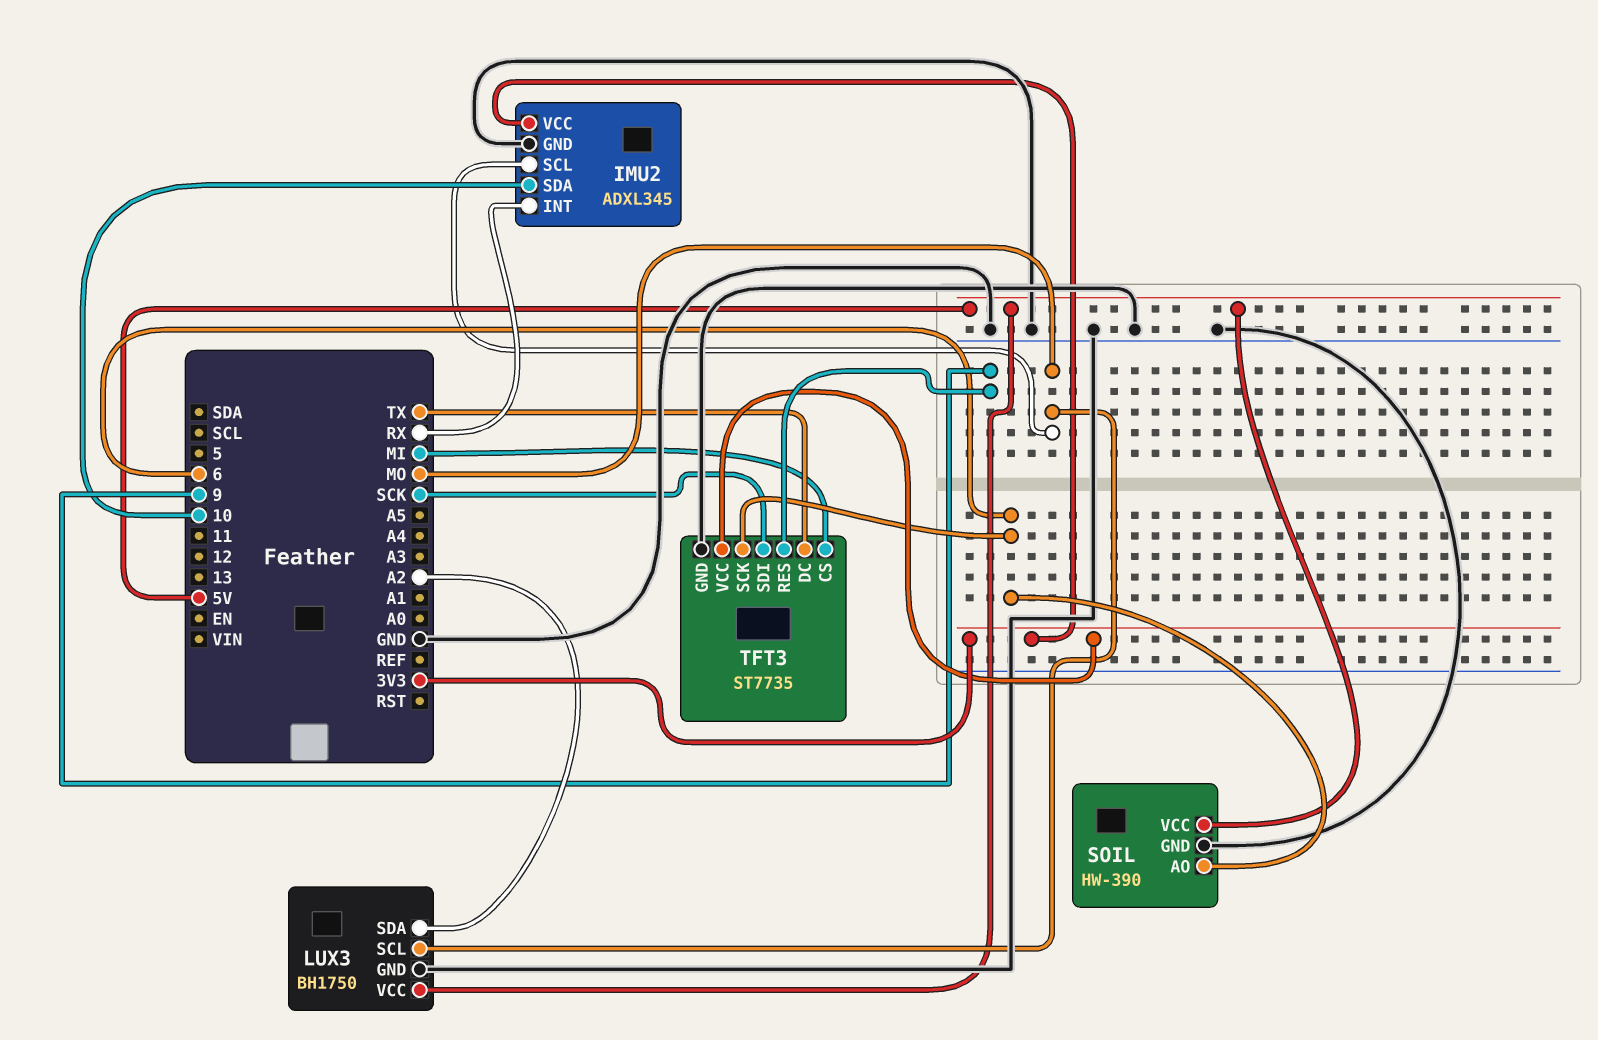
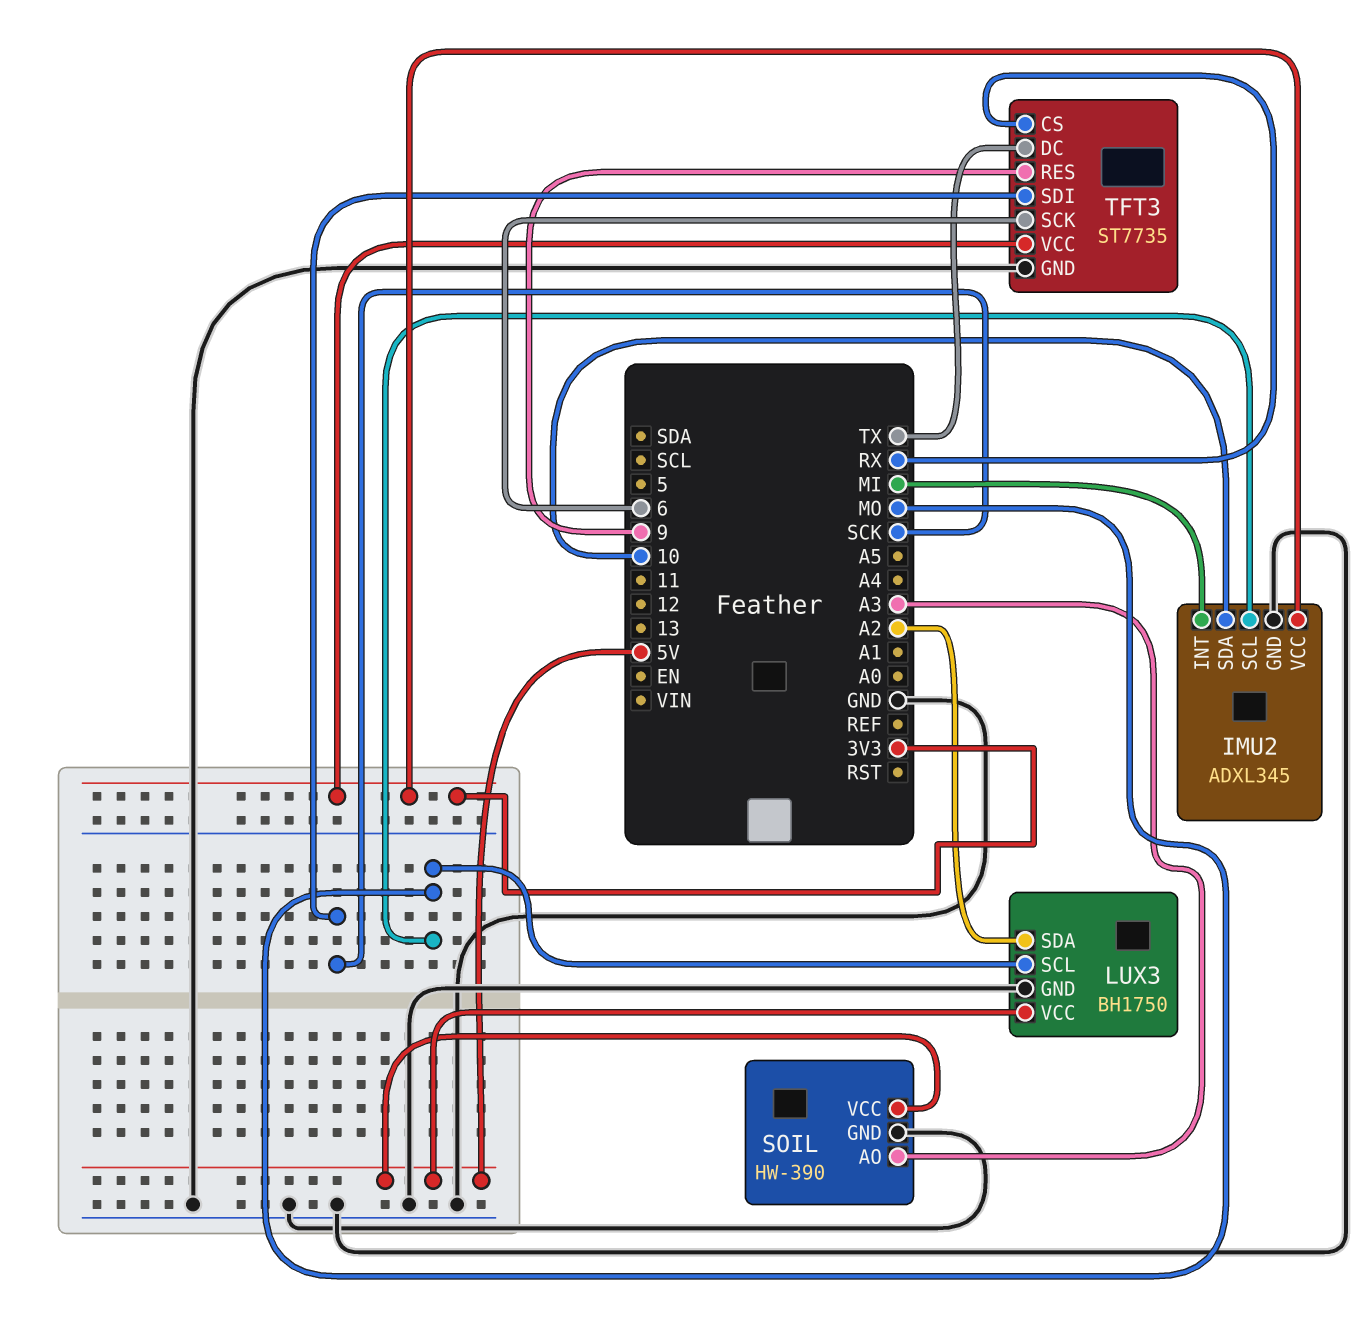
IMU2 pin INT: RX -> MI
SOIL pin AO: 6 -> A3
TFT3 pin CS: MI -> RX

